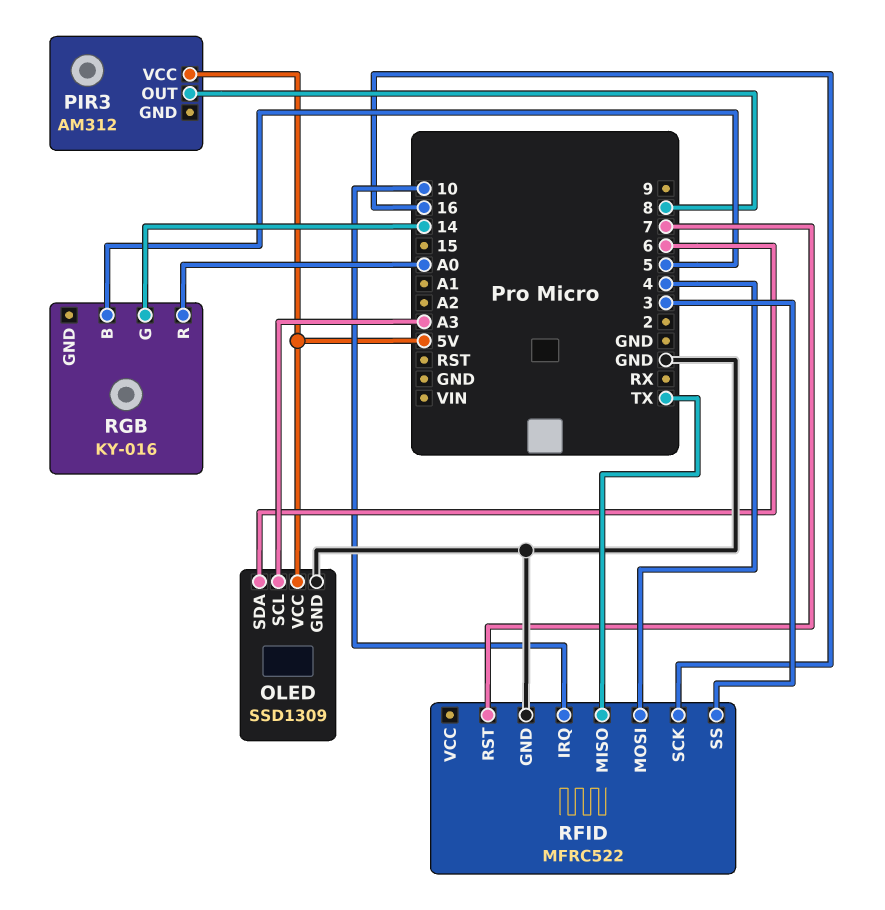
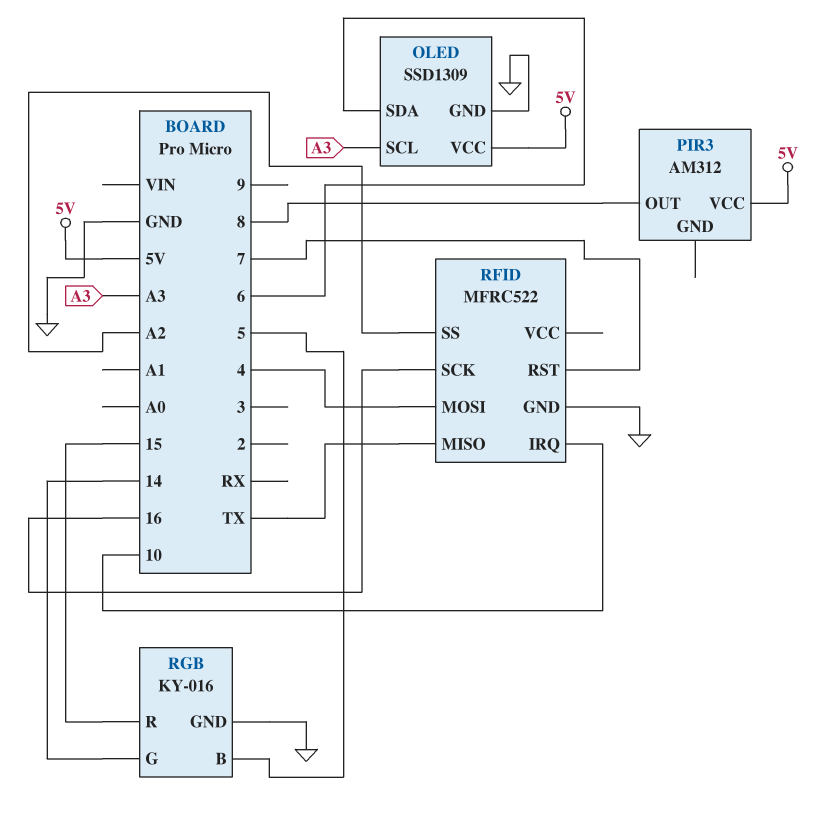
RFID pin SS: 3 -> A2
RGB pin GND: none -> GND
RGB pin R: A0 -> 15

